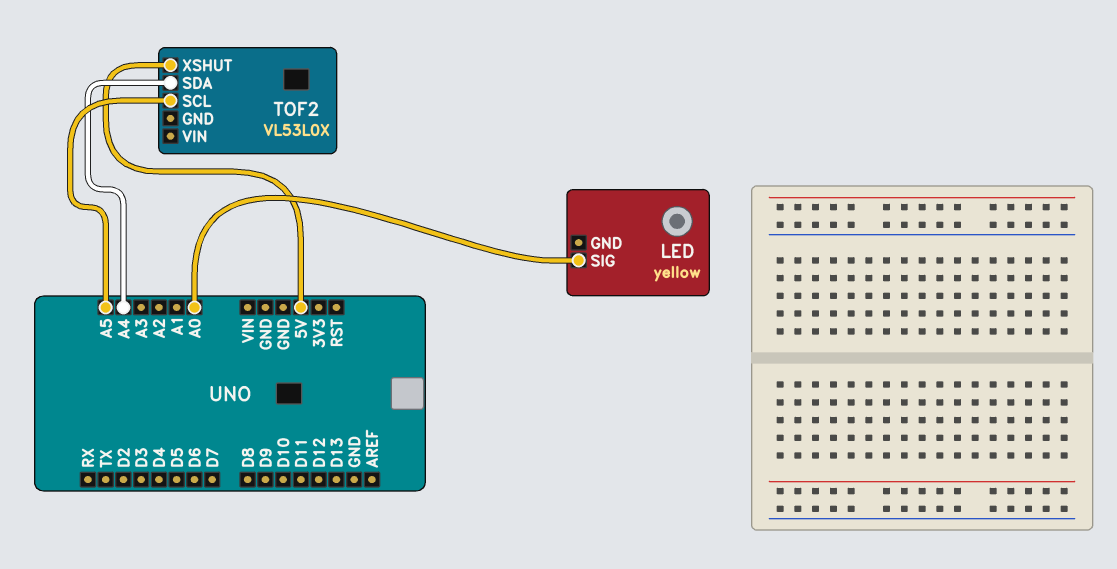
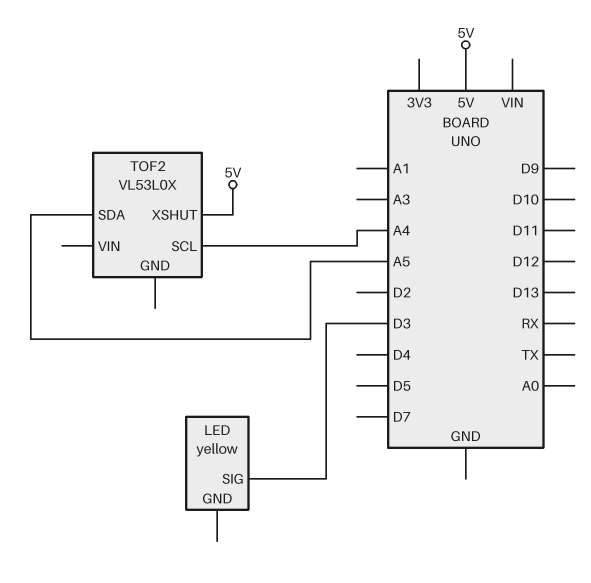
LED pin SIG: A0 -> D3
TOF2 pin SCL: A5 -> A4
TOF2 pin SDA: A4 -> A5

